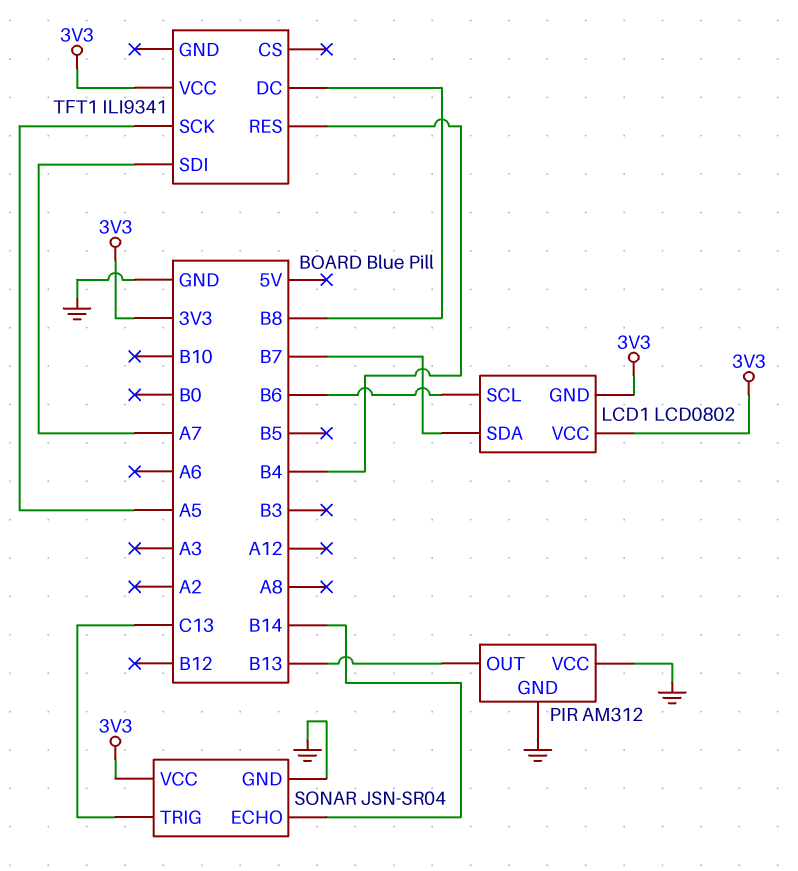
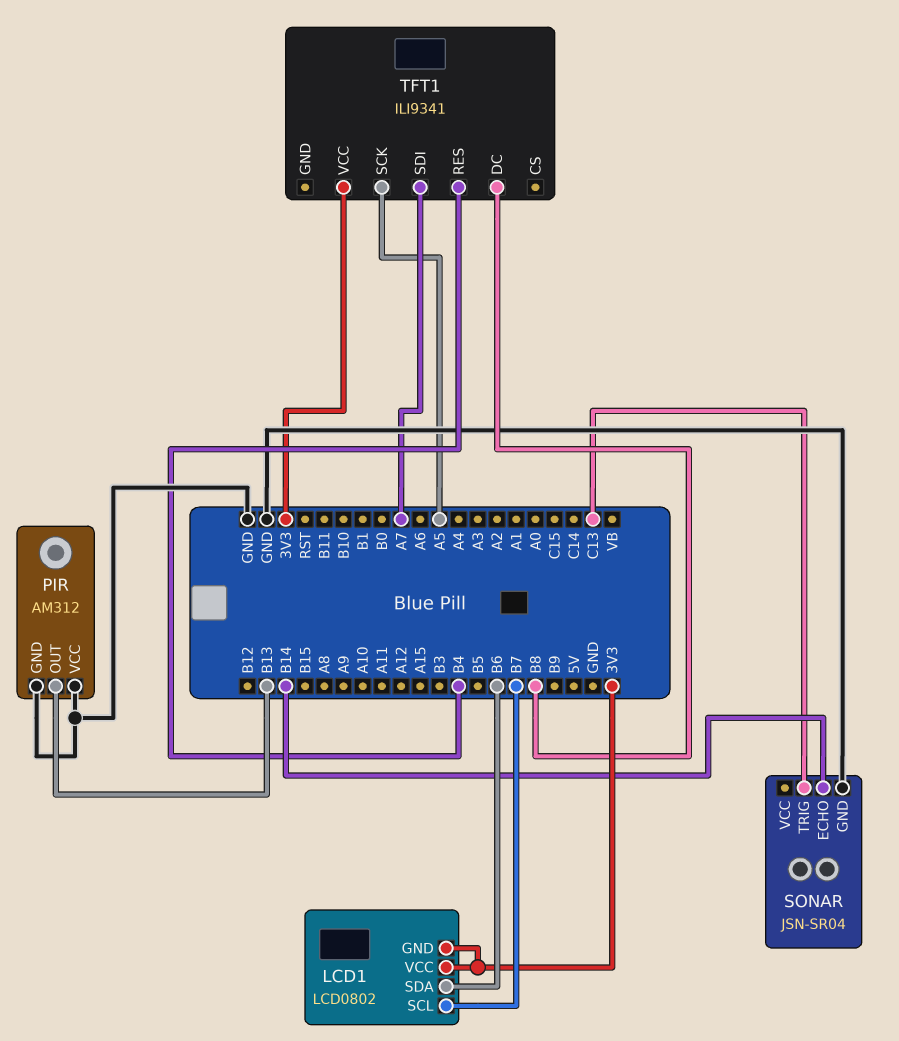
LCD1 pin SCL: B6 -> B7
LCD1 pin SDA: B7 -> B6
SONAR pin VCC: 3V3 -> none

